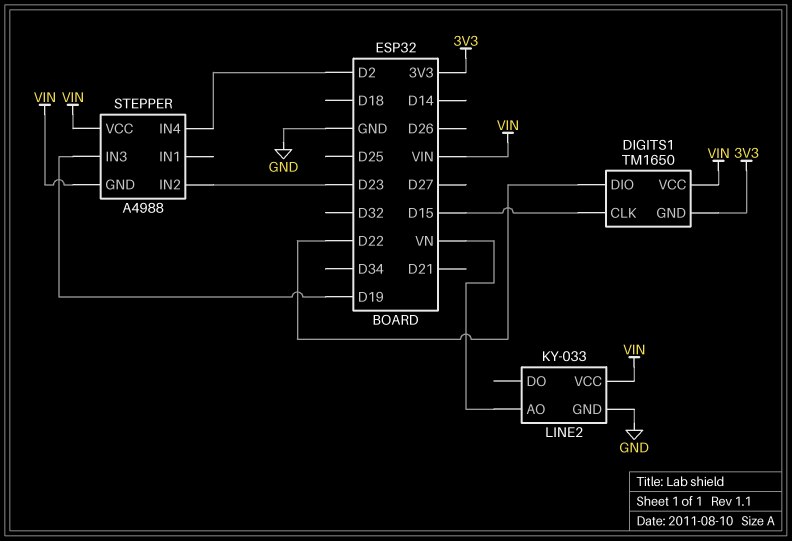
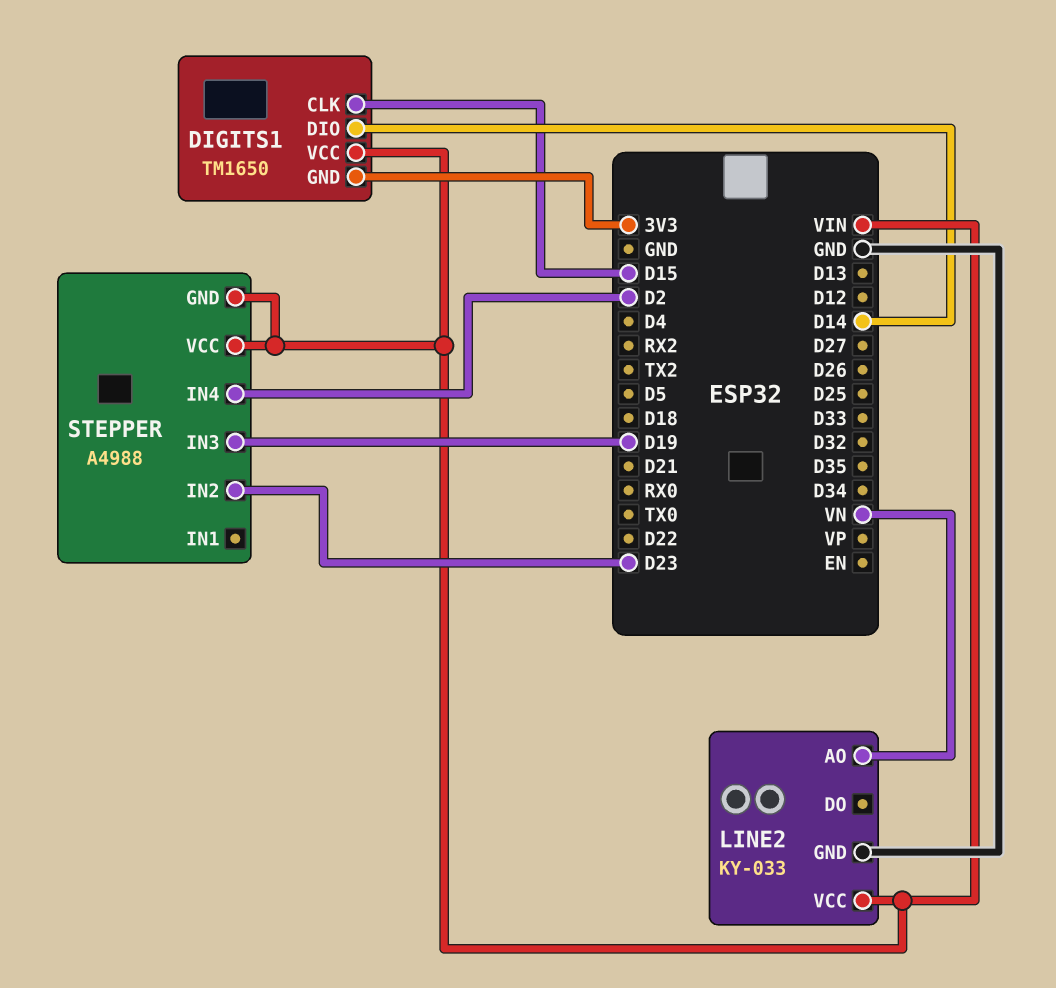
DIGITS1 pin DIO: D22 -> D14

